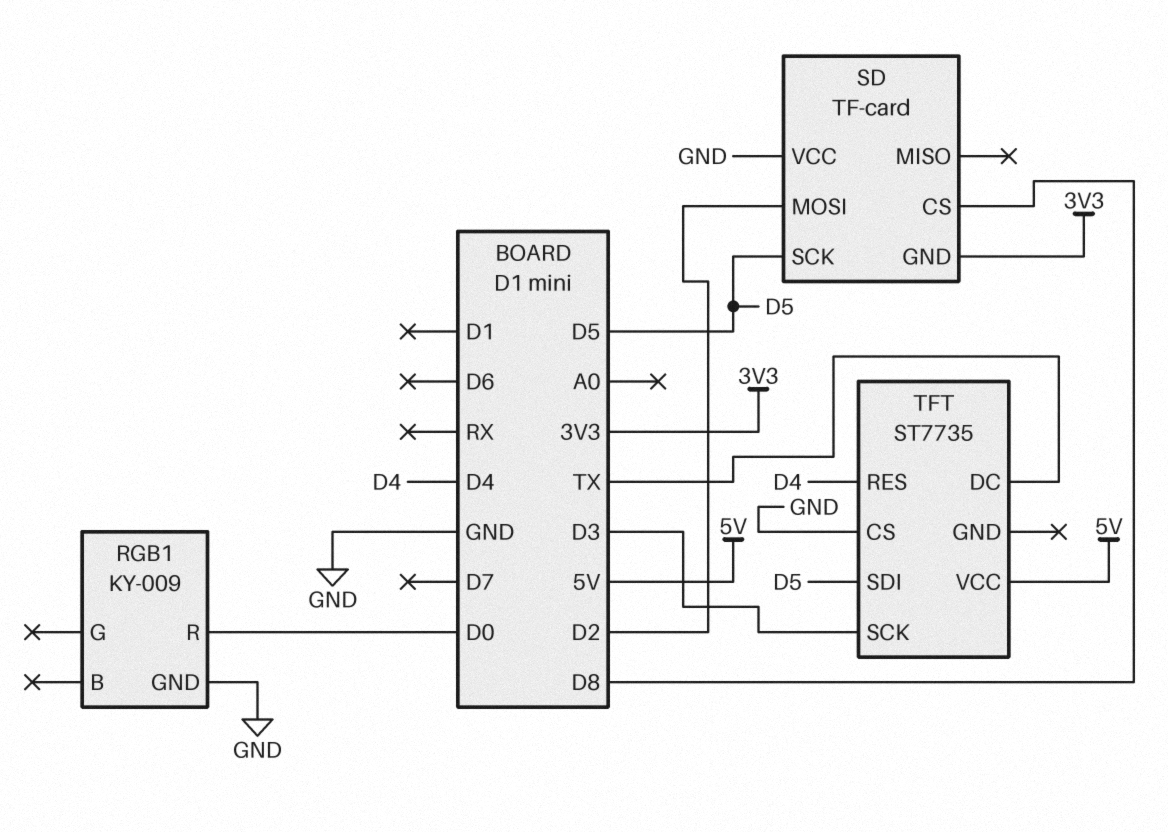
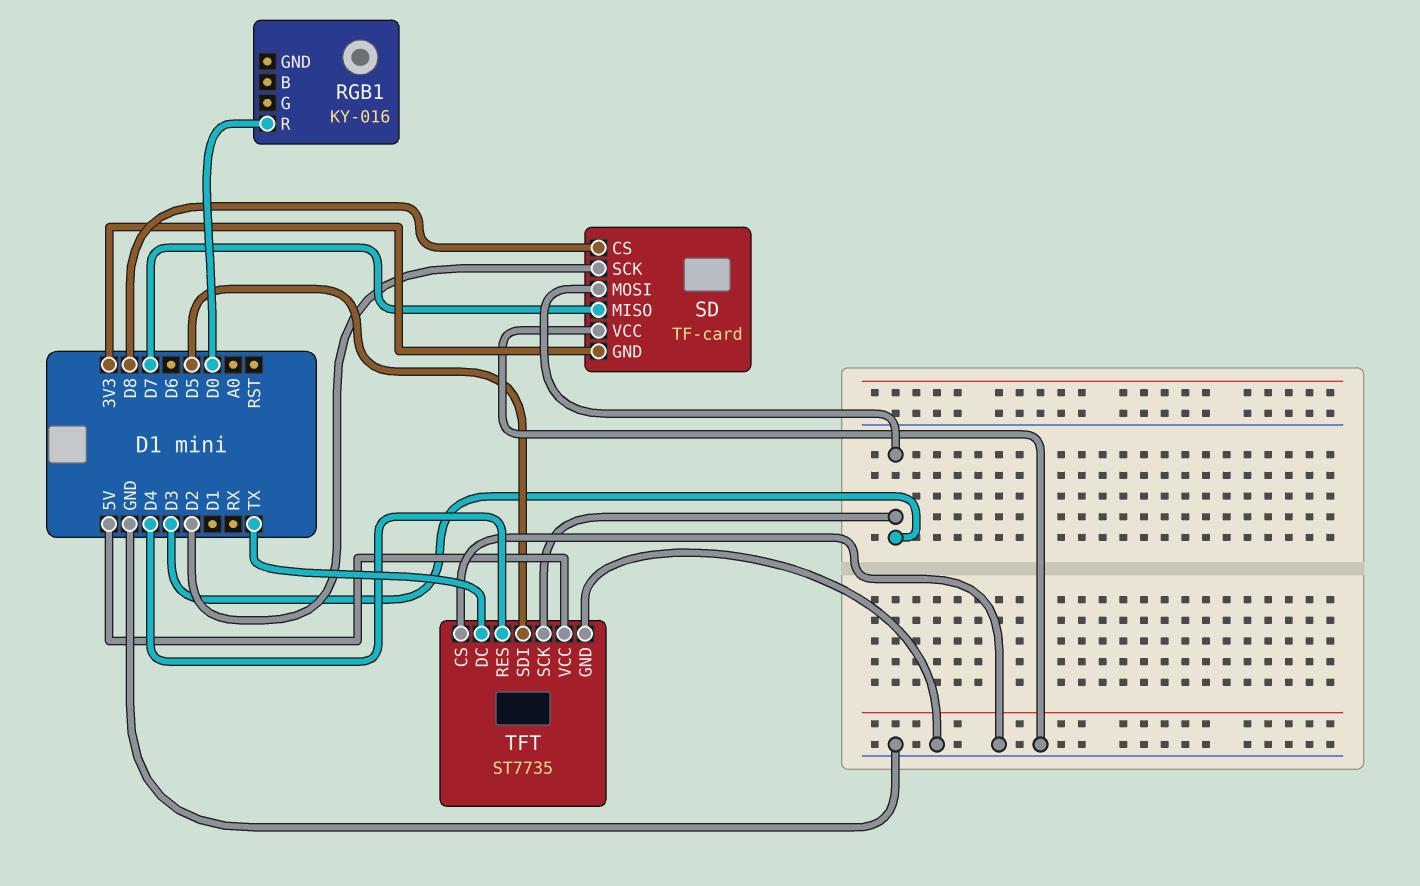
RGB1: KY-009 -> KY-016
RGB1 pin GND: GND -> none
SD pin MISO: none -> D7
SD pin MOSI: D2 -> D3
SD pin SCK: D5 -> D2
TFT pin GND: none -> GND

